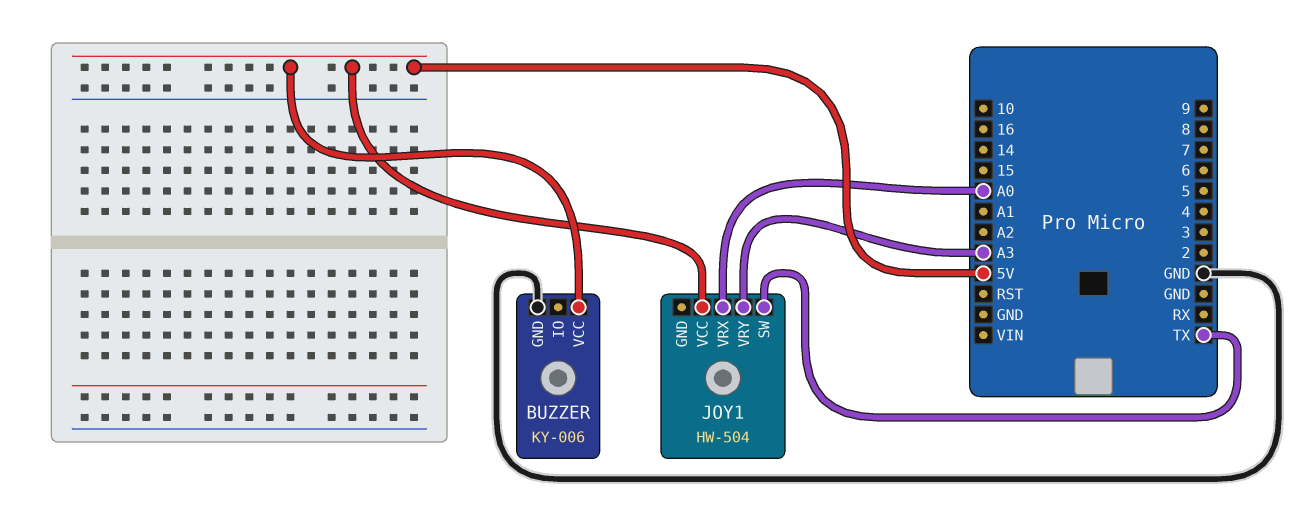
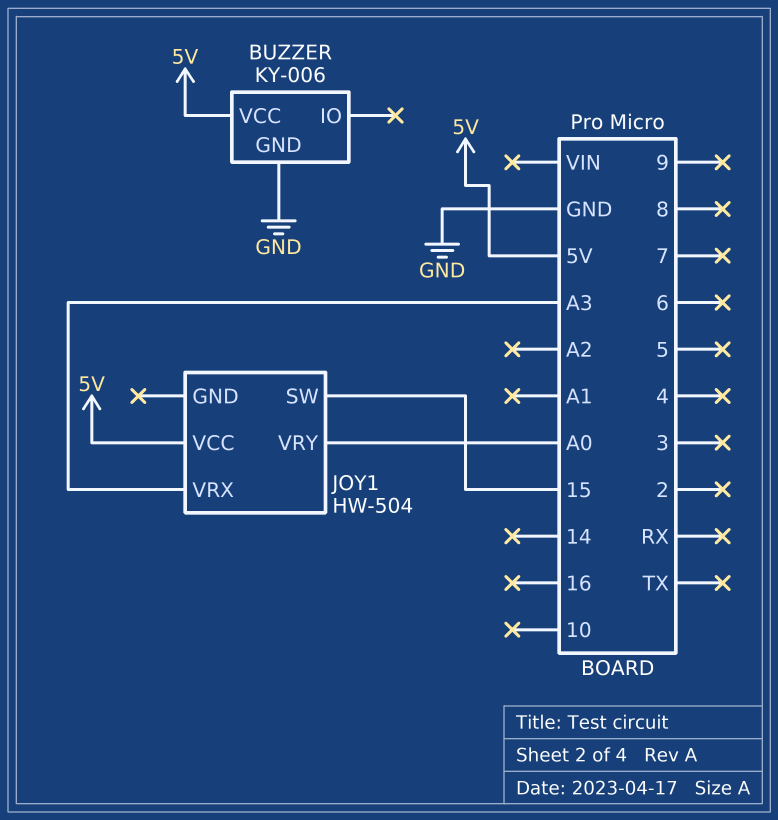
JOY1 pin SW: TX -> 15
JOY1 pin VRX: A0 -> A3
JOY1 pin VRY: A3 -> A0

